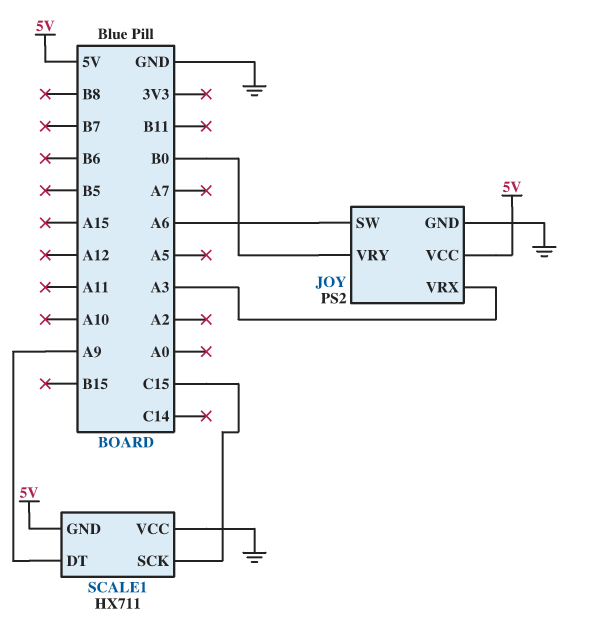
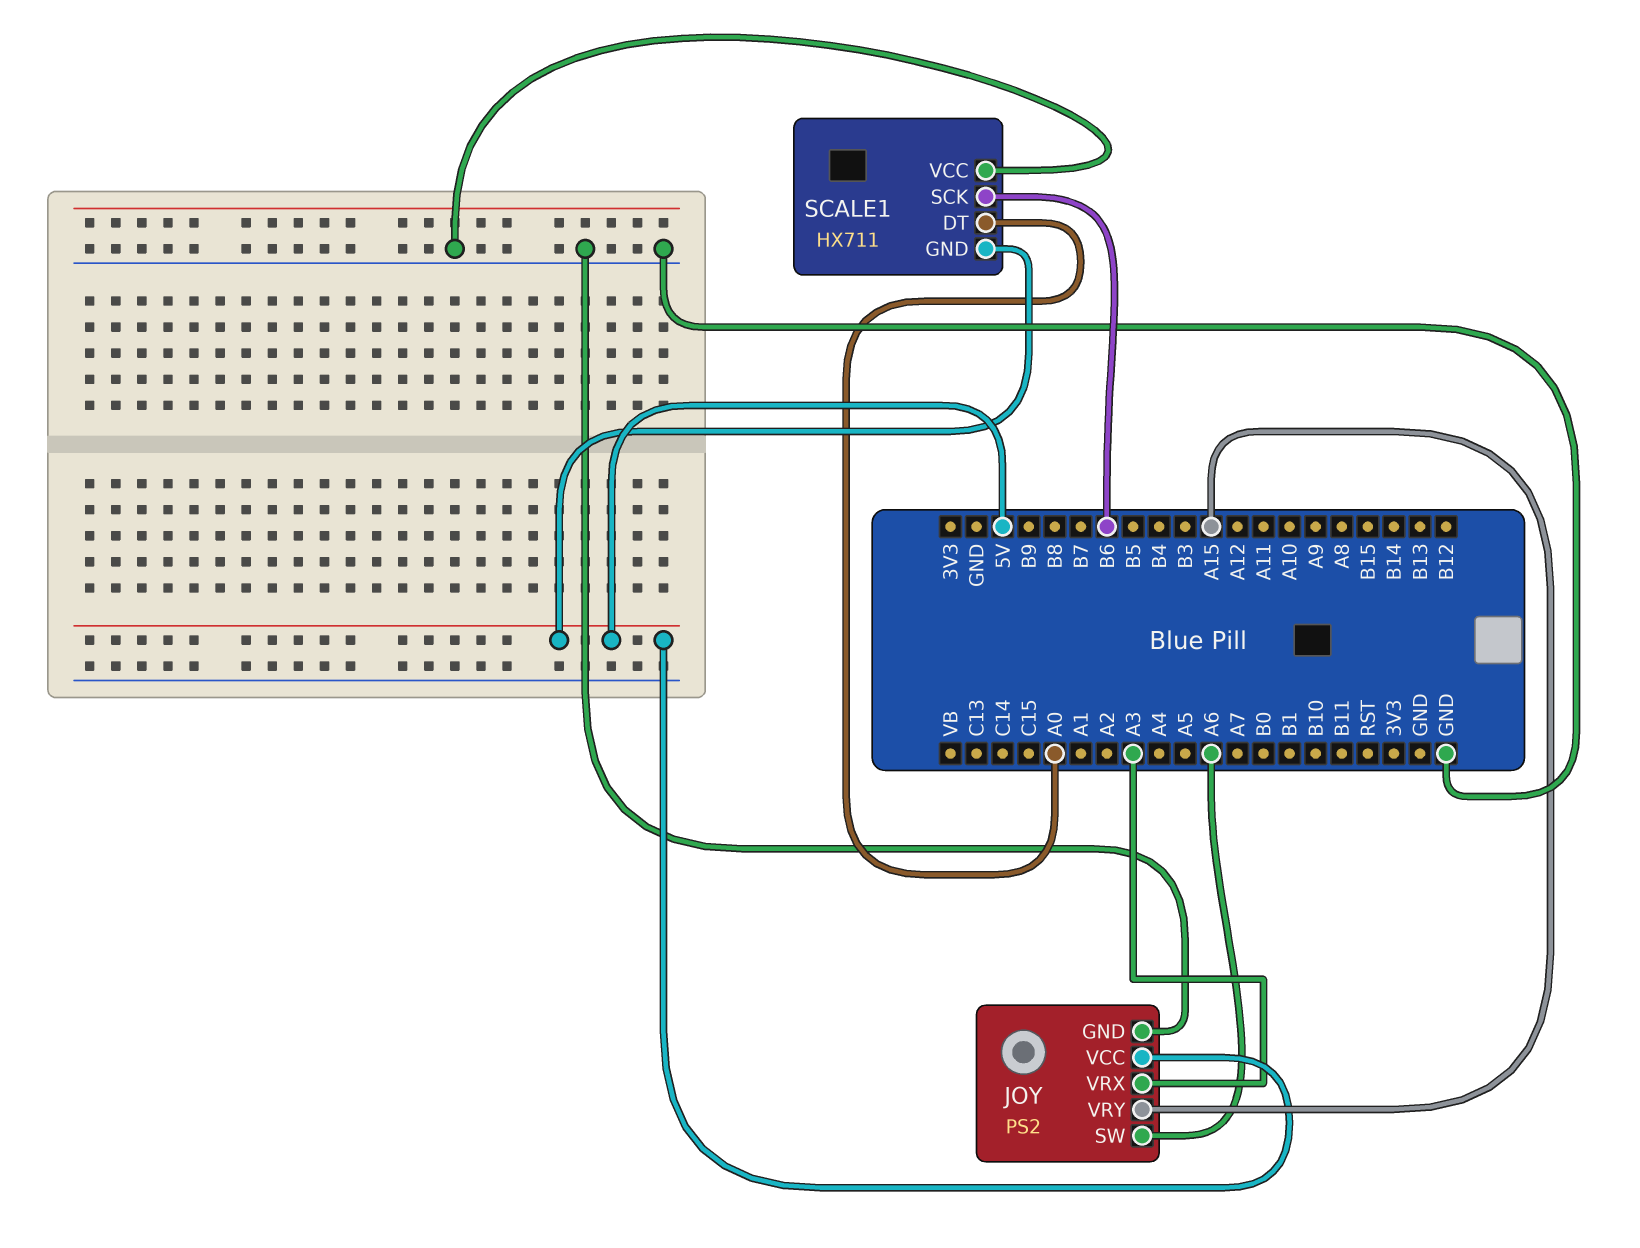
JOY pin VRY: B0 -> A15
SCALE1 pin DT: A9 -> A0
SCALE1 pin SCK: C15 -> B6

